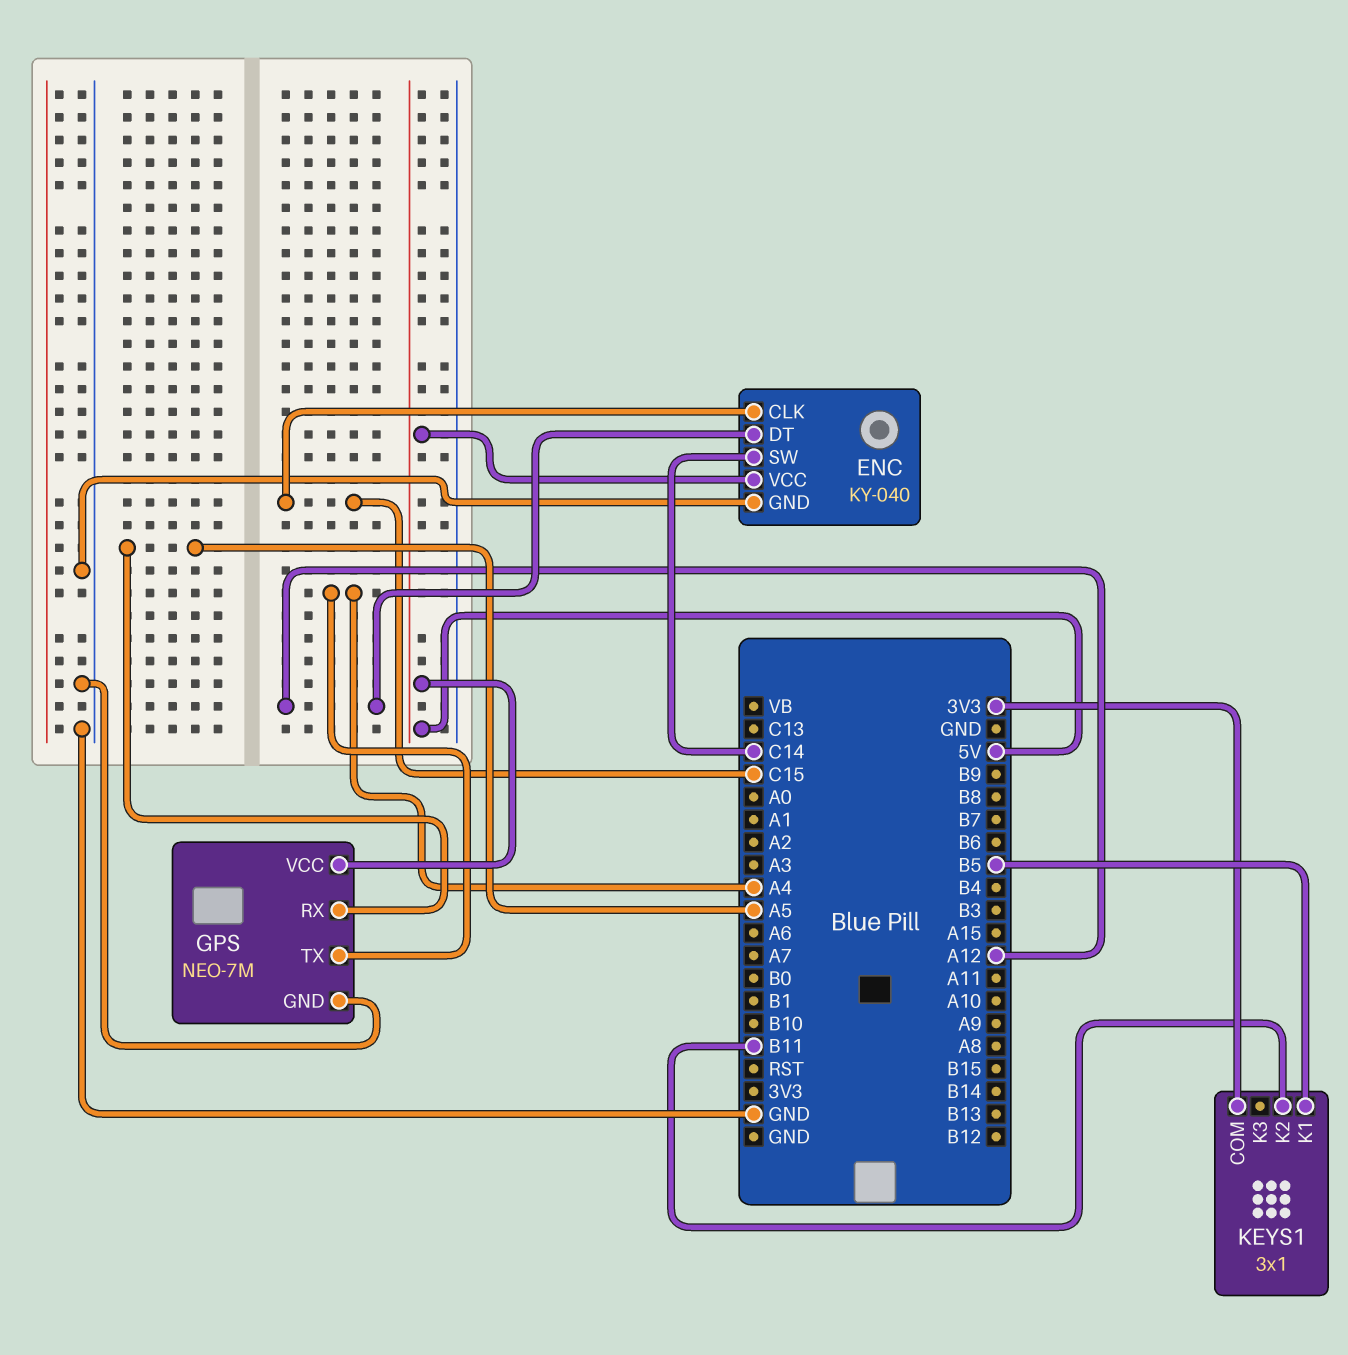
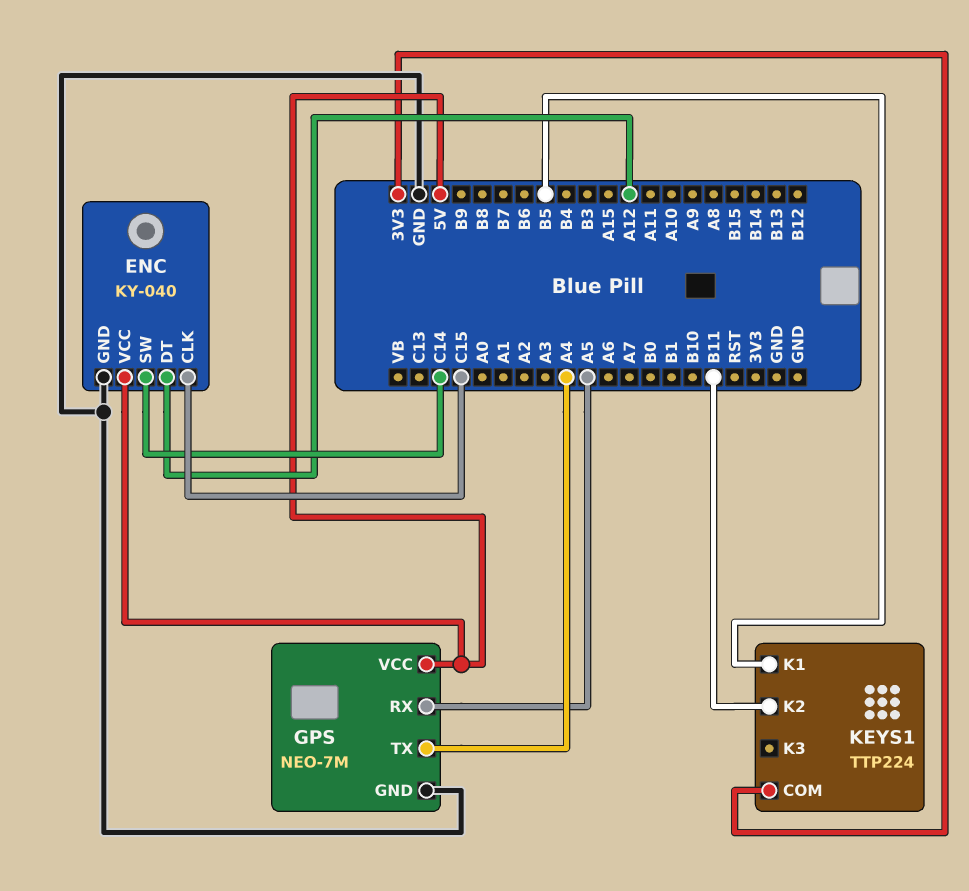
KEYS1: 3x1 -> TTP224

